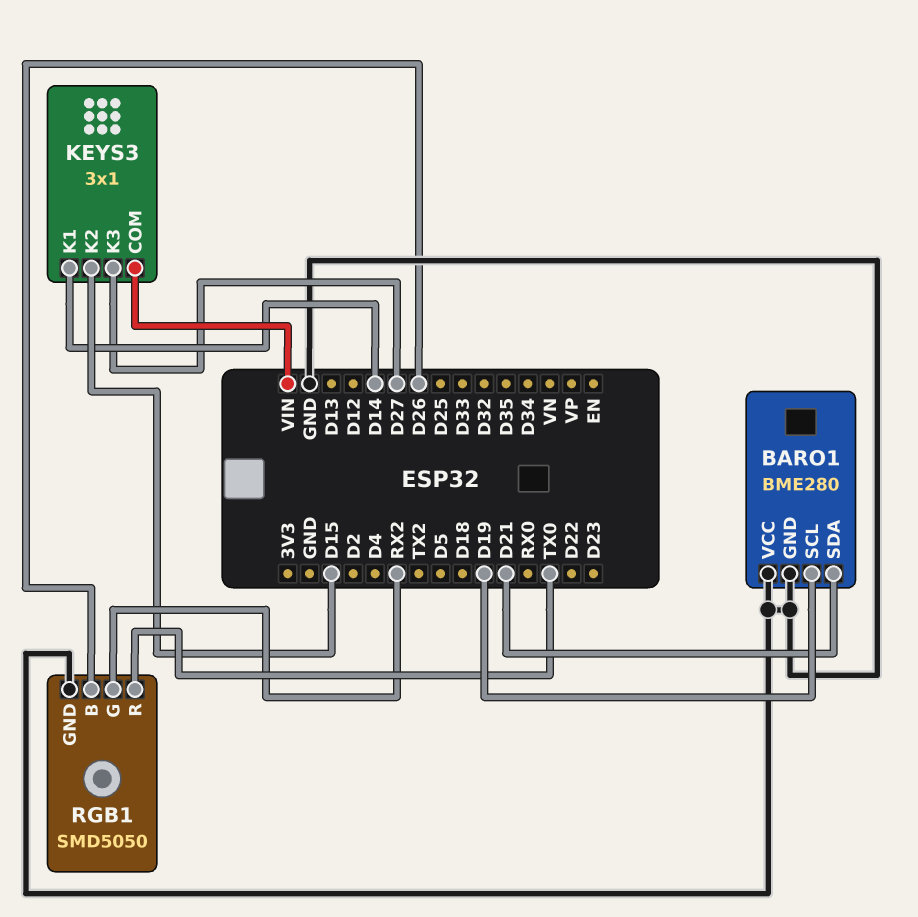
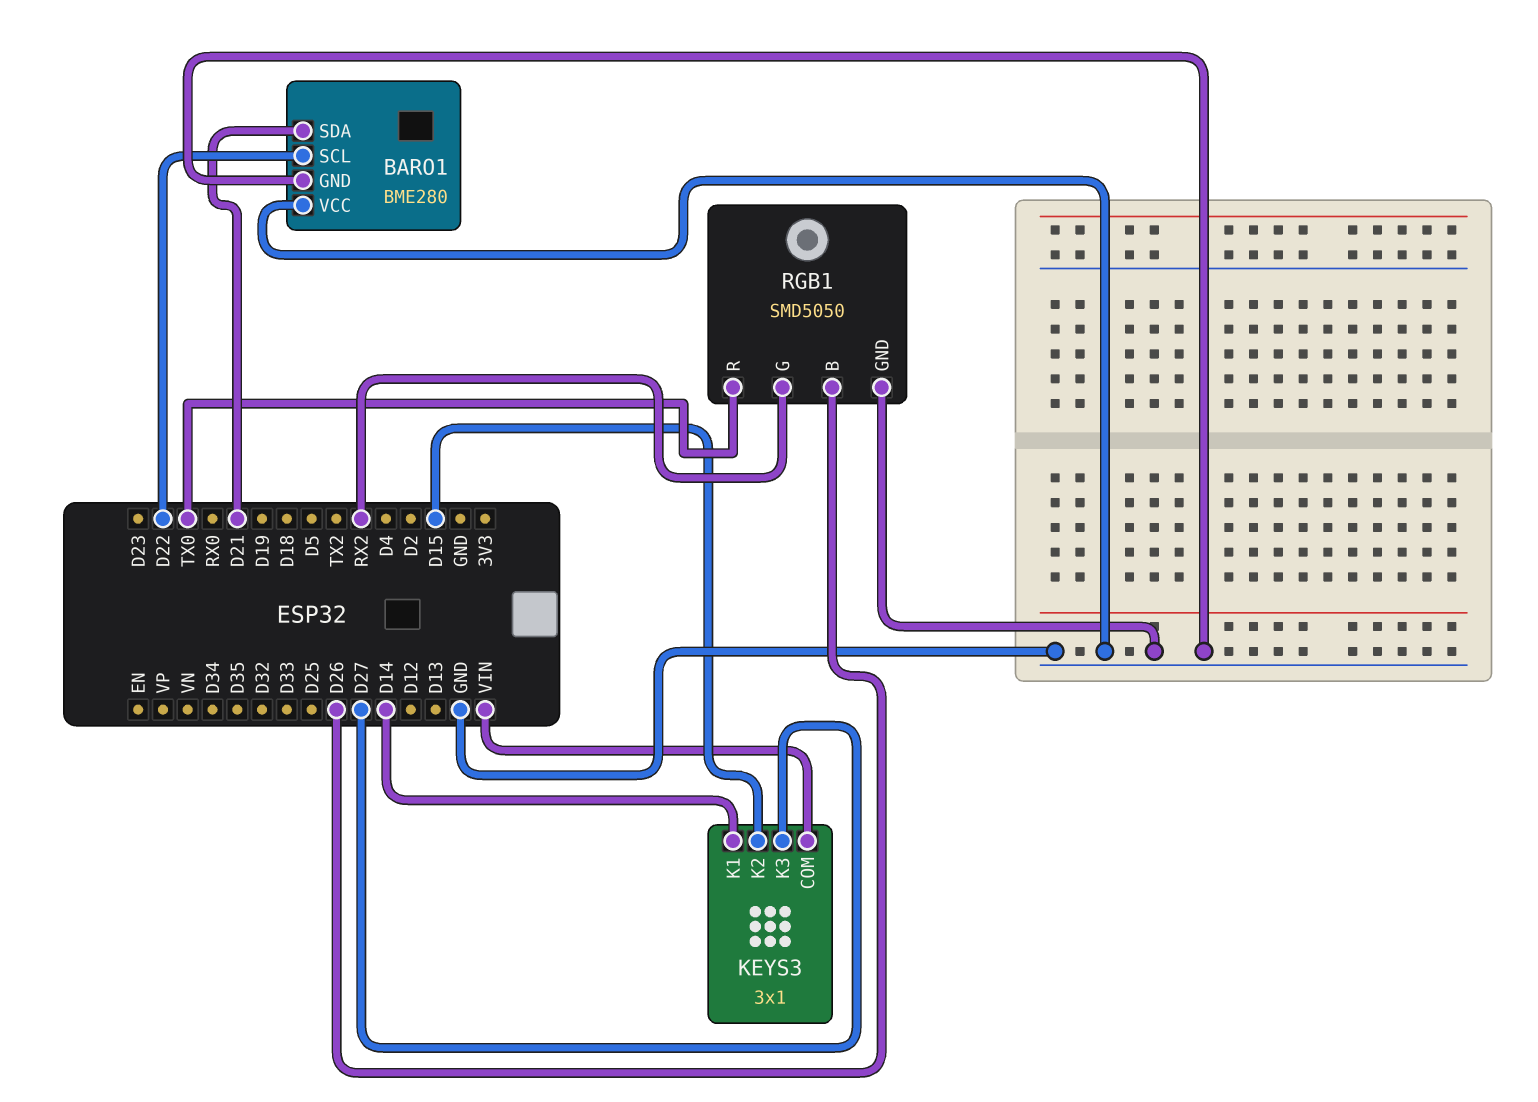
BARO1 pin SCL: D19 -> D22

